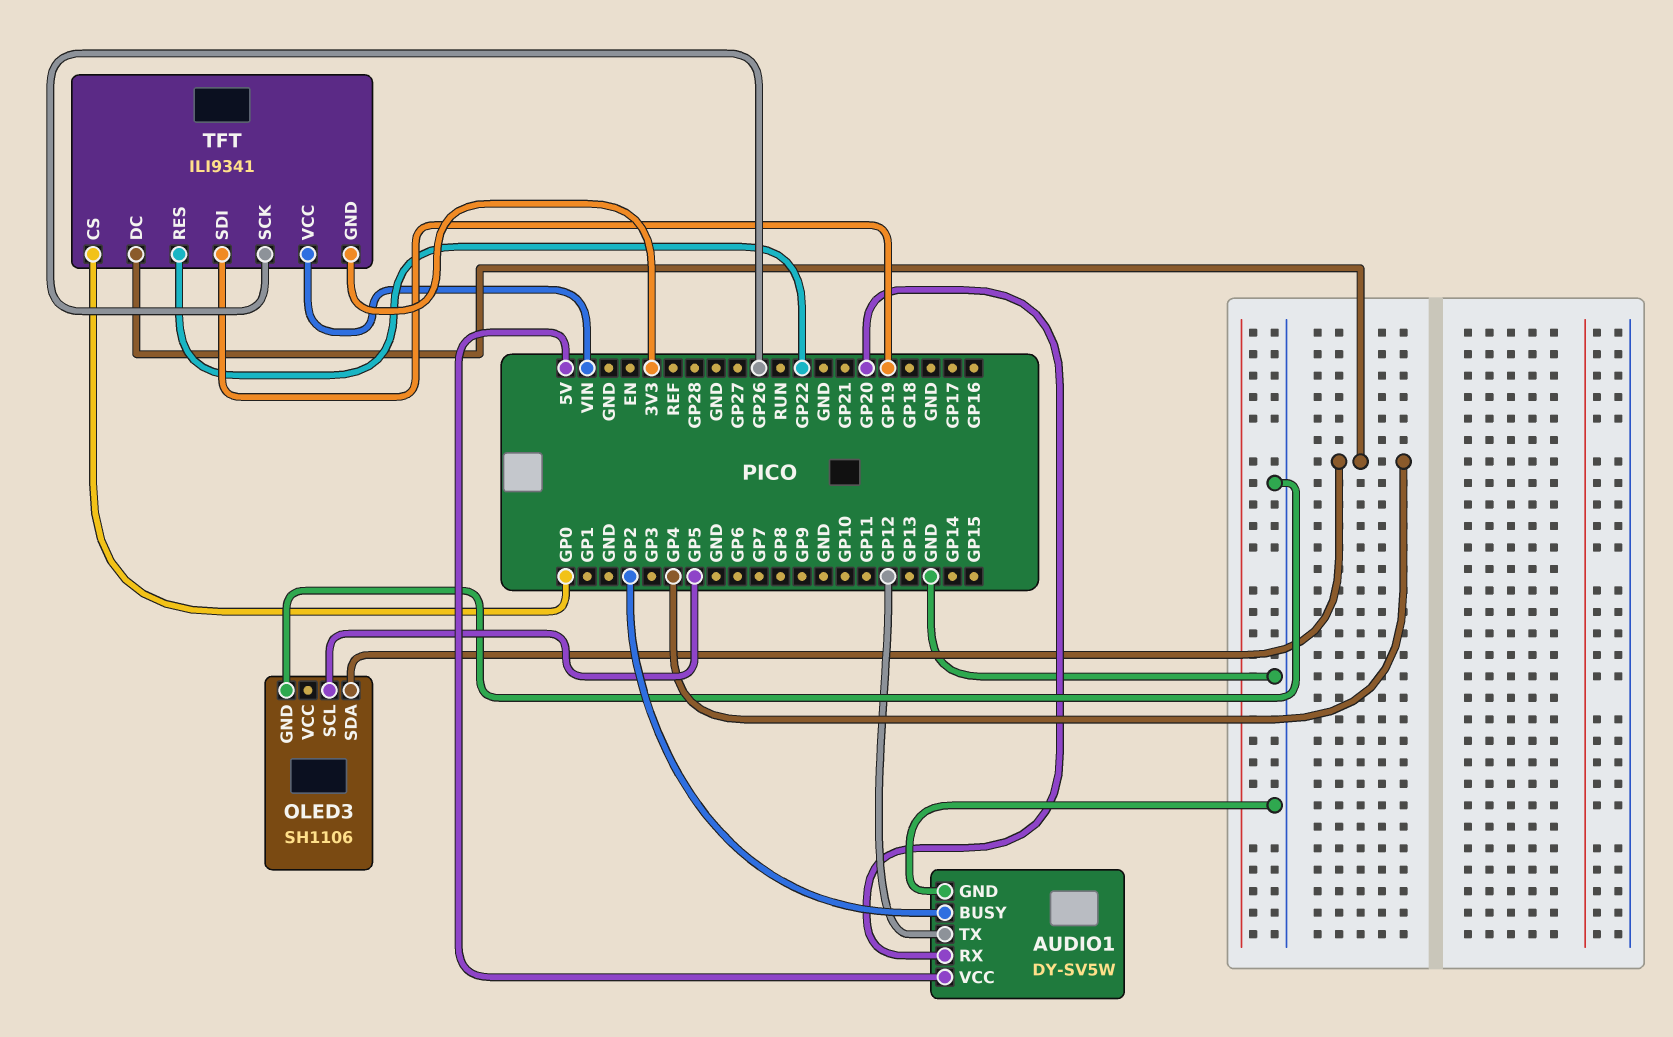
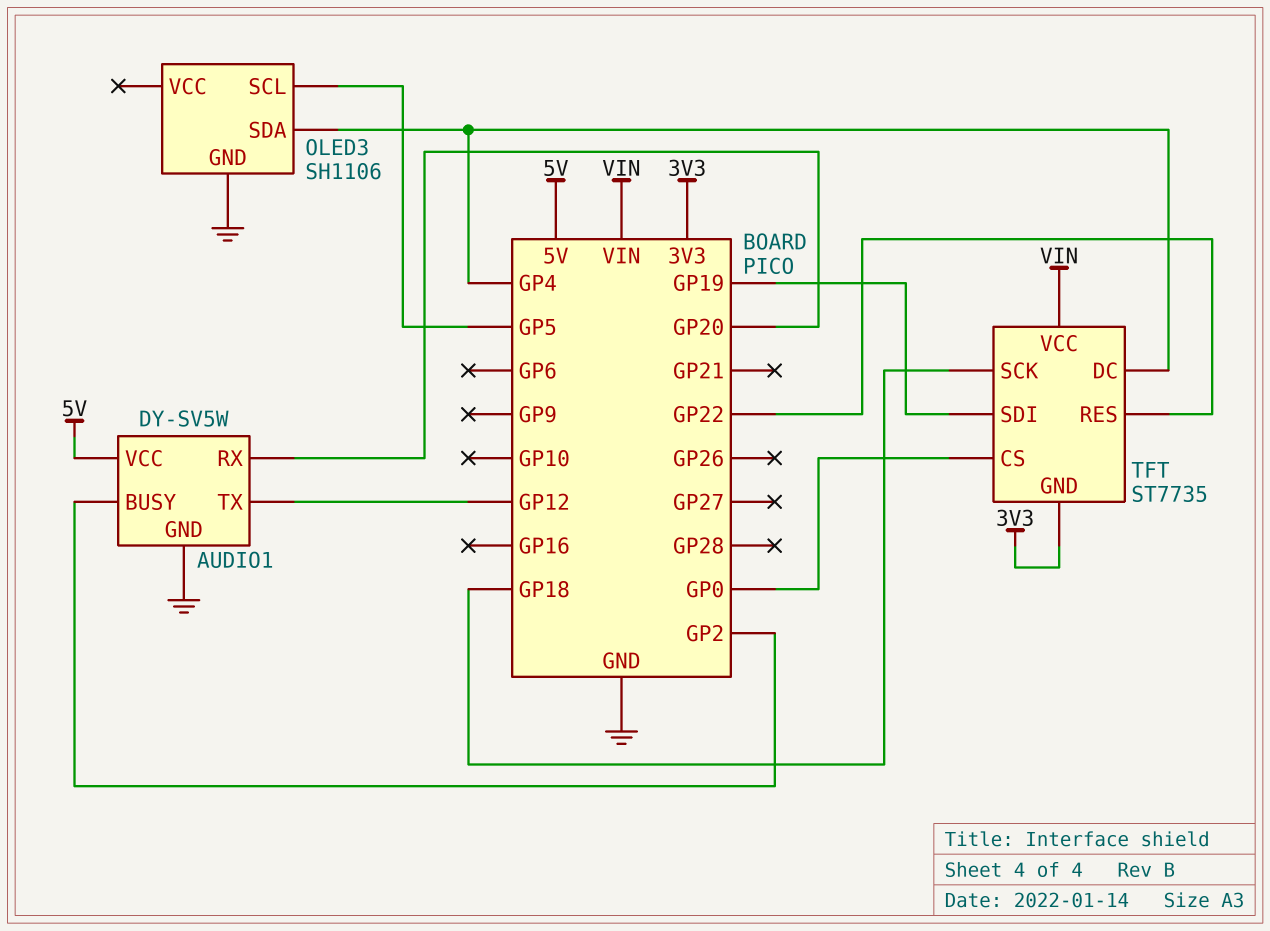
TFT: ILI9341 -> ST7735
TFT pin SCK: GP26 -> GP18

